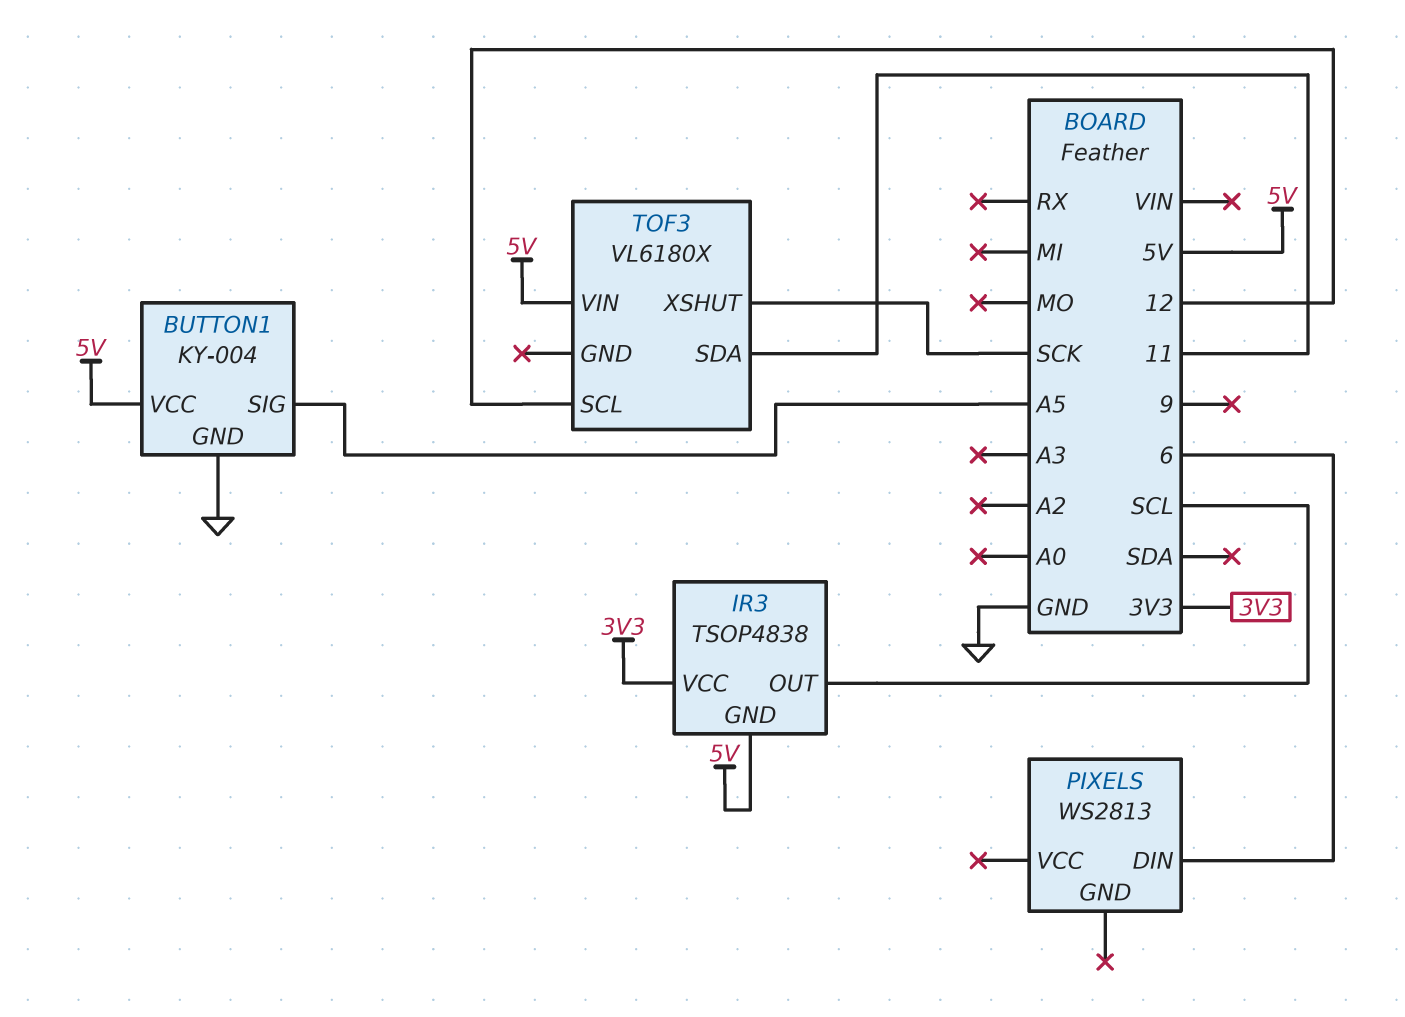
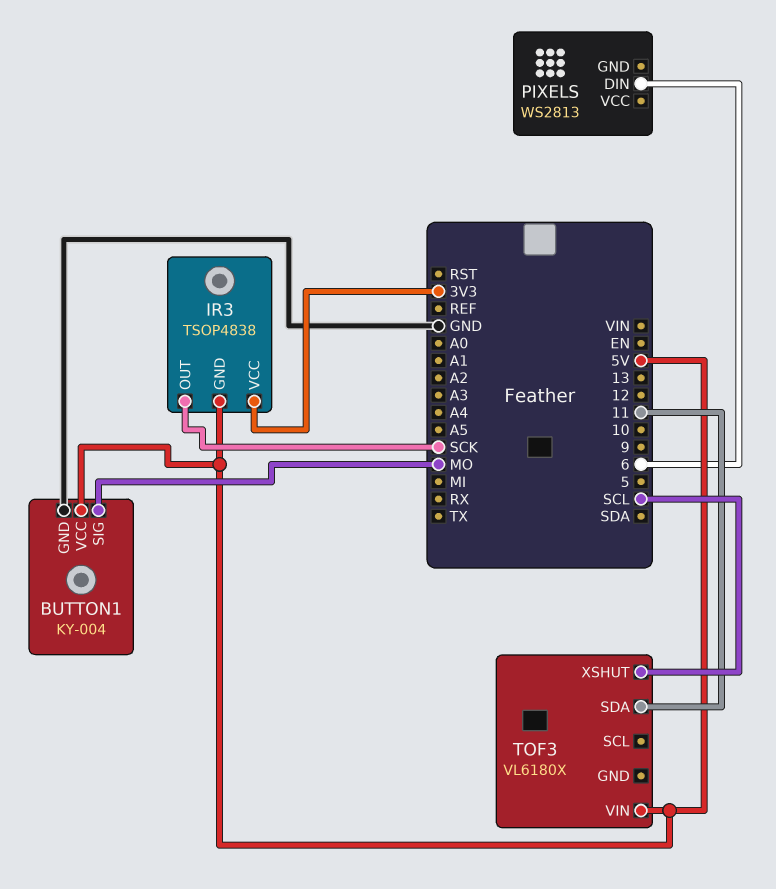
BUTTON1 pin SIG: A5 -> MO
IR3 pin OUT: SCL -> SCK
TOF3 pin SCL: 12 -> none
TOF3 pin XSHUT: SCK -> SCL

